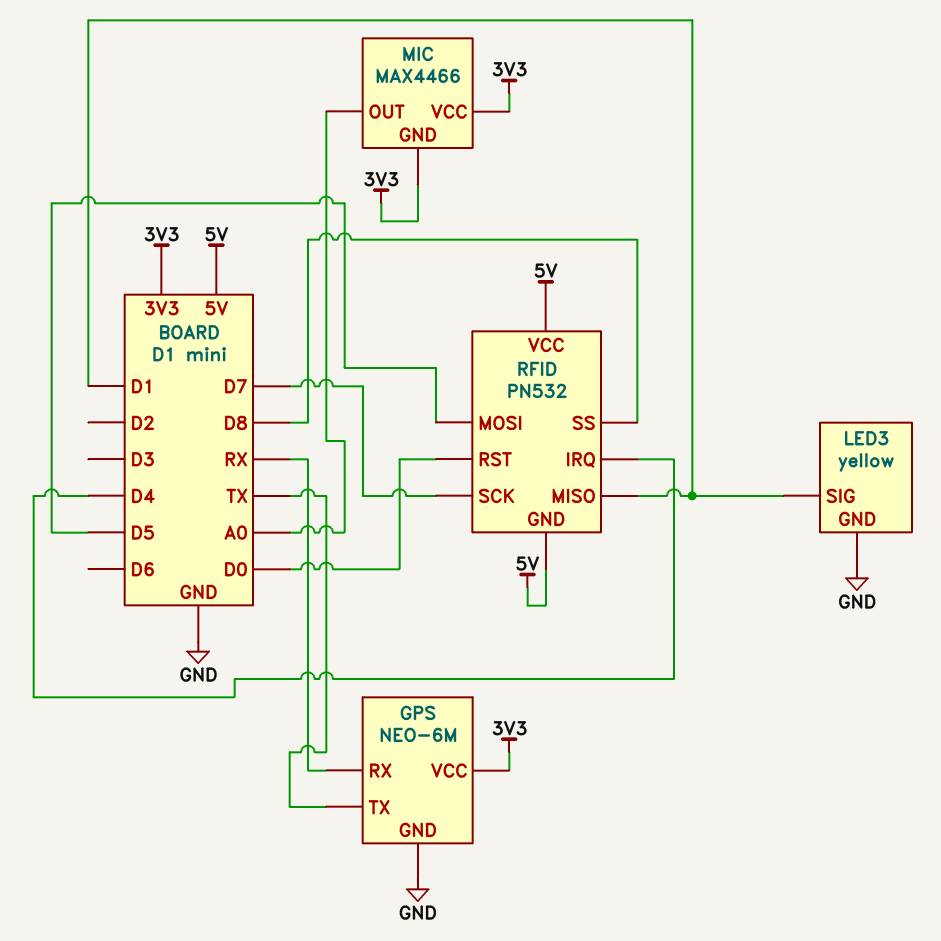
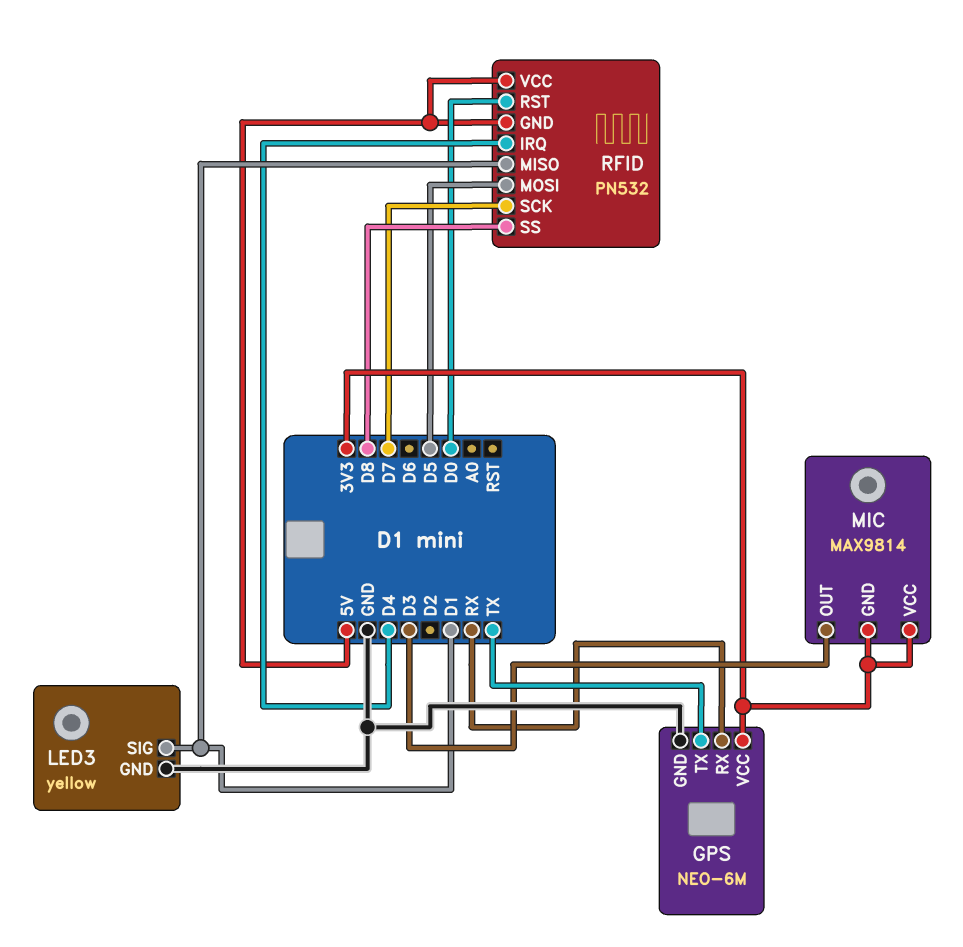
MIC: MAX4466 -> MAX9814
MIC pin OUT: A0 -> D3

